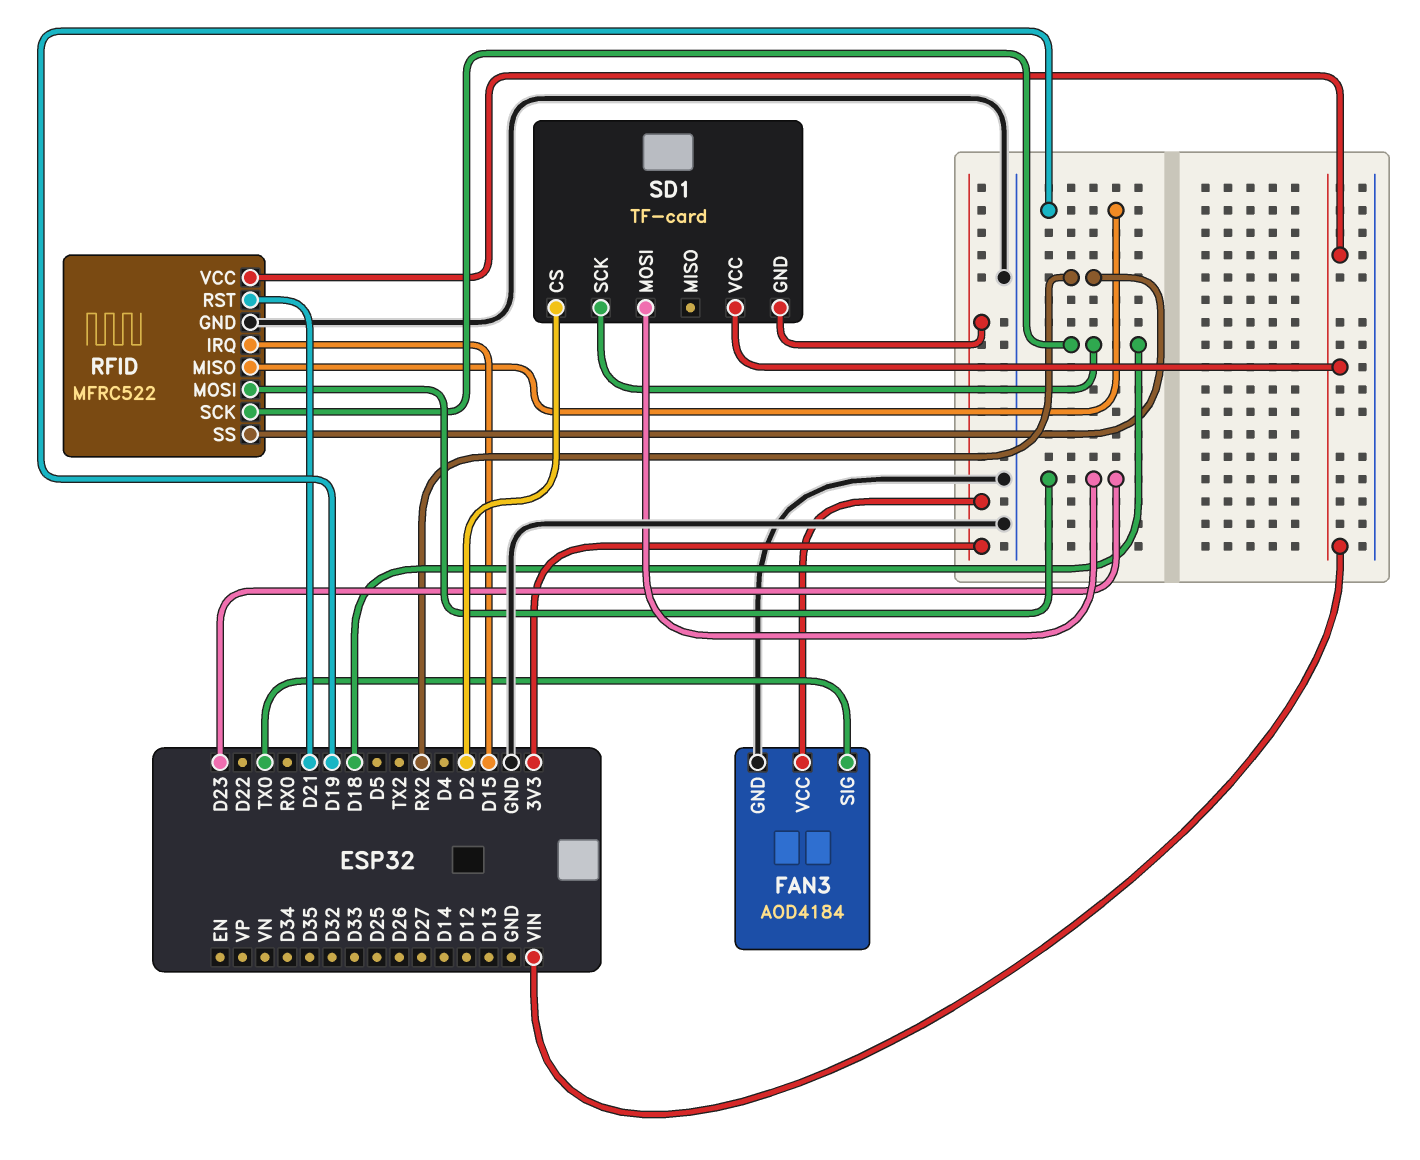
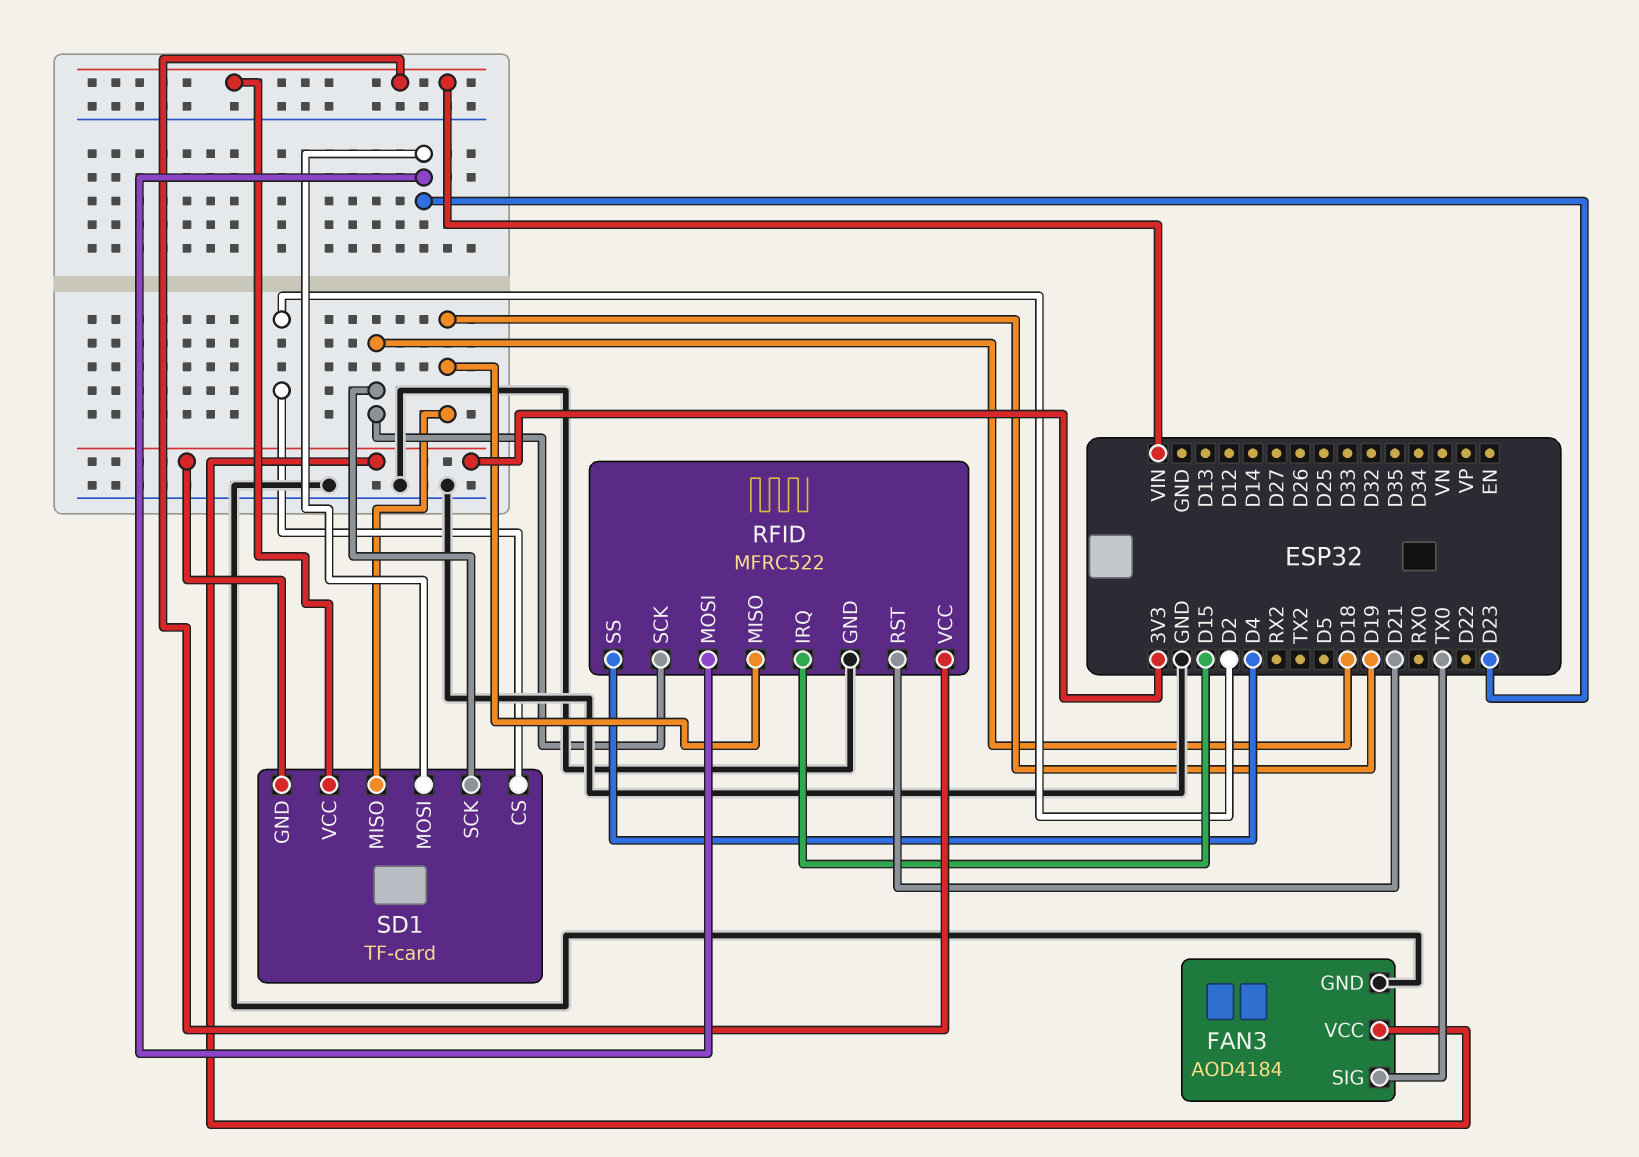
RFID pin SS: RX2 -> D4
SD1 pin MISO: none -> D19

